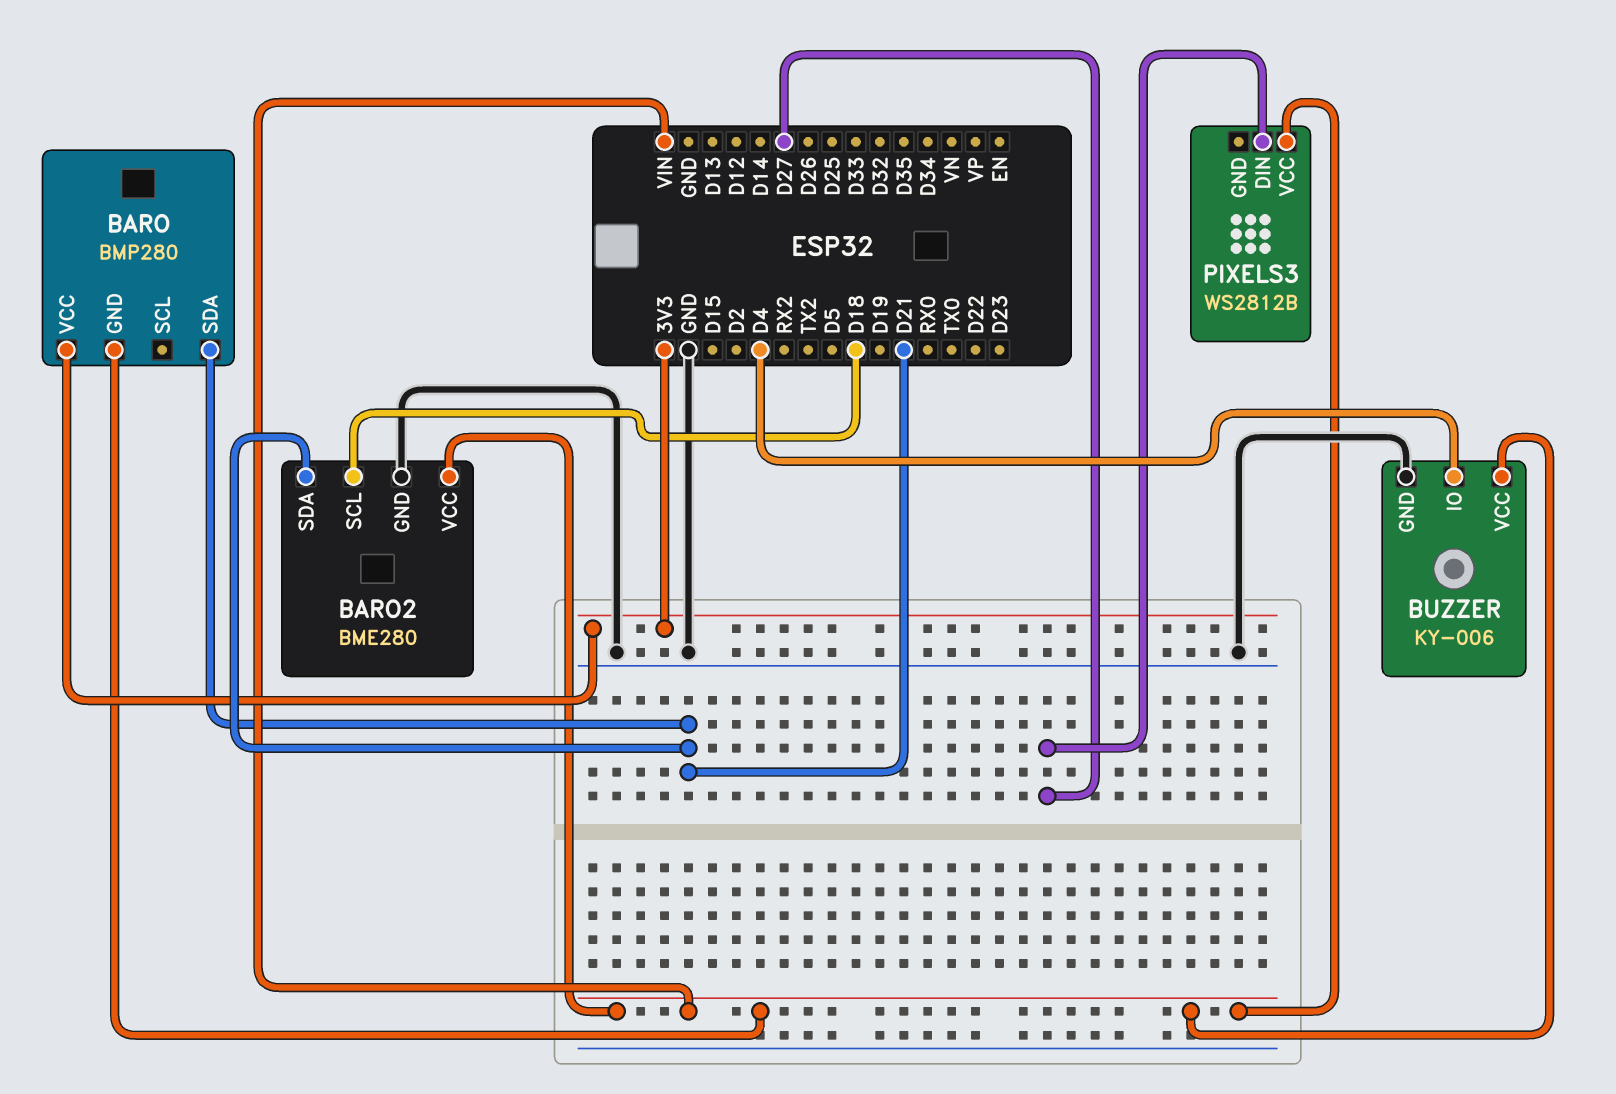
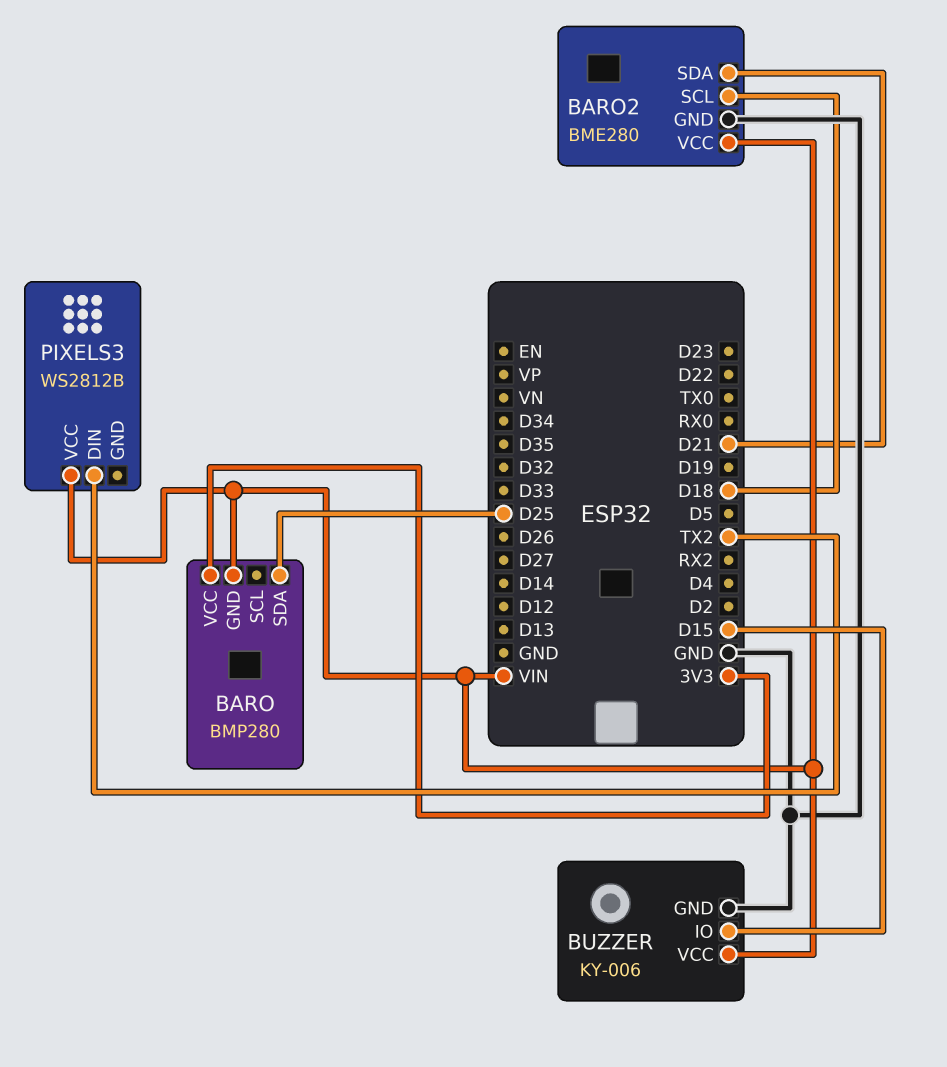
BARO pin SDA: D21 -> D25
BUZZER pin IO: D4 -> D15
PIXELS3 pin DIN: D27 -> TX2

